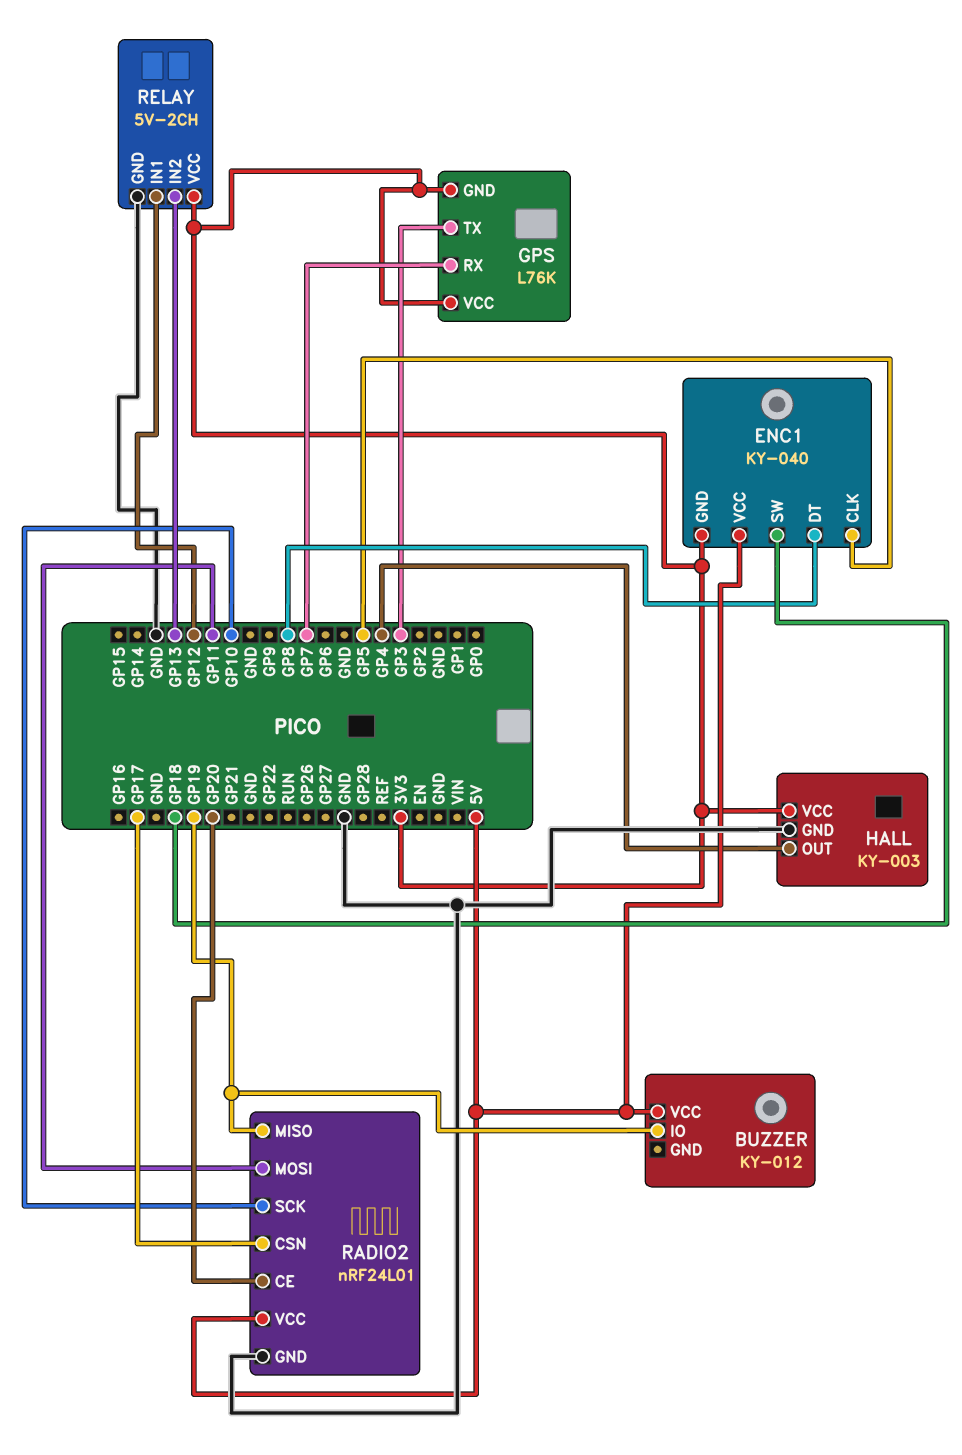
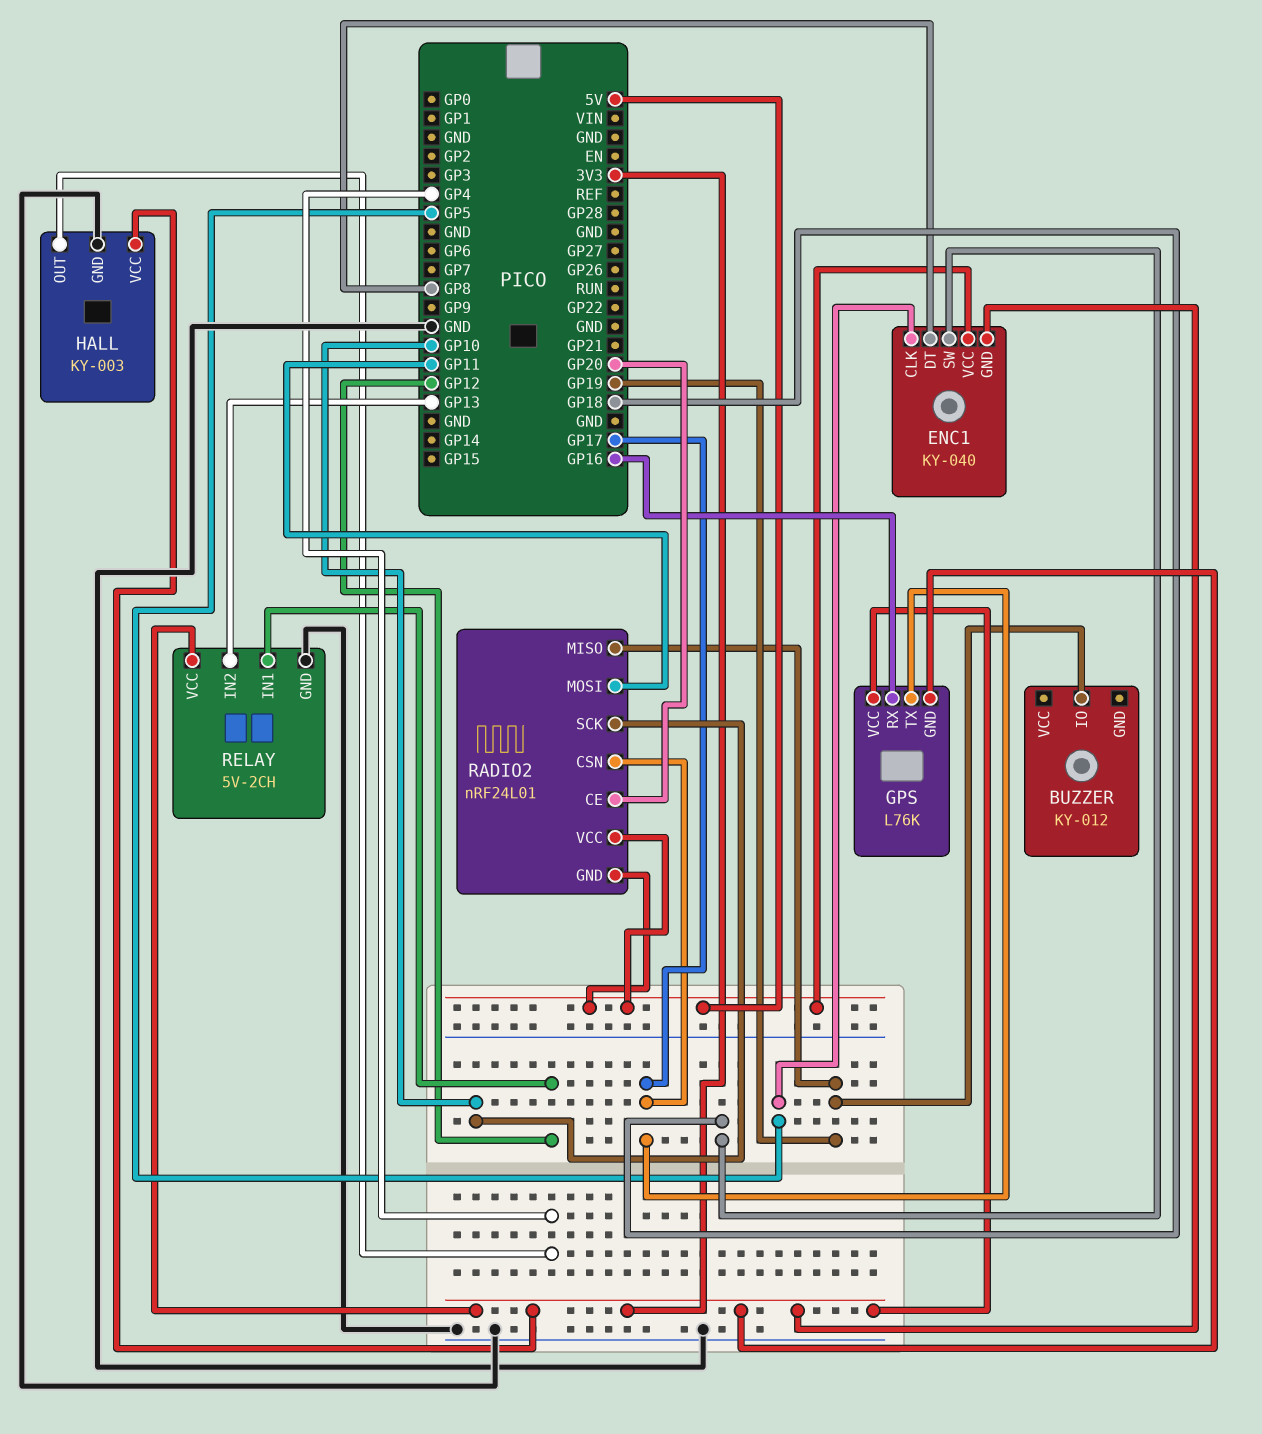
BUZZER pin VCC: 5V -> none
GPS pin RX: GP7 -> GP16
GPS pin TX: GP3 -> GP17
RADIO2 pin GND: GND -> 5V

